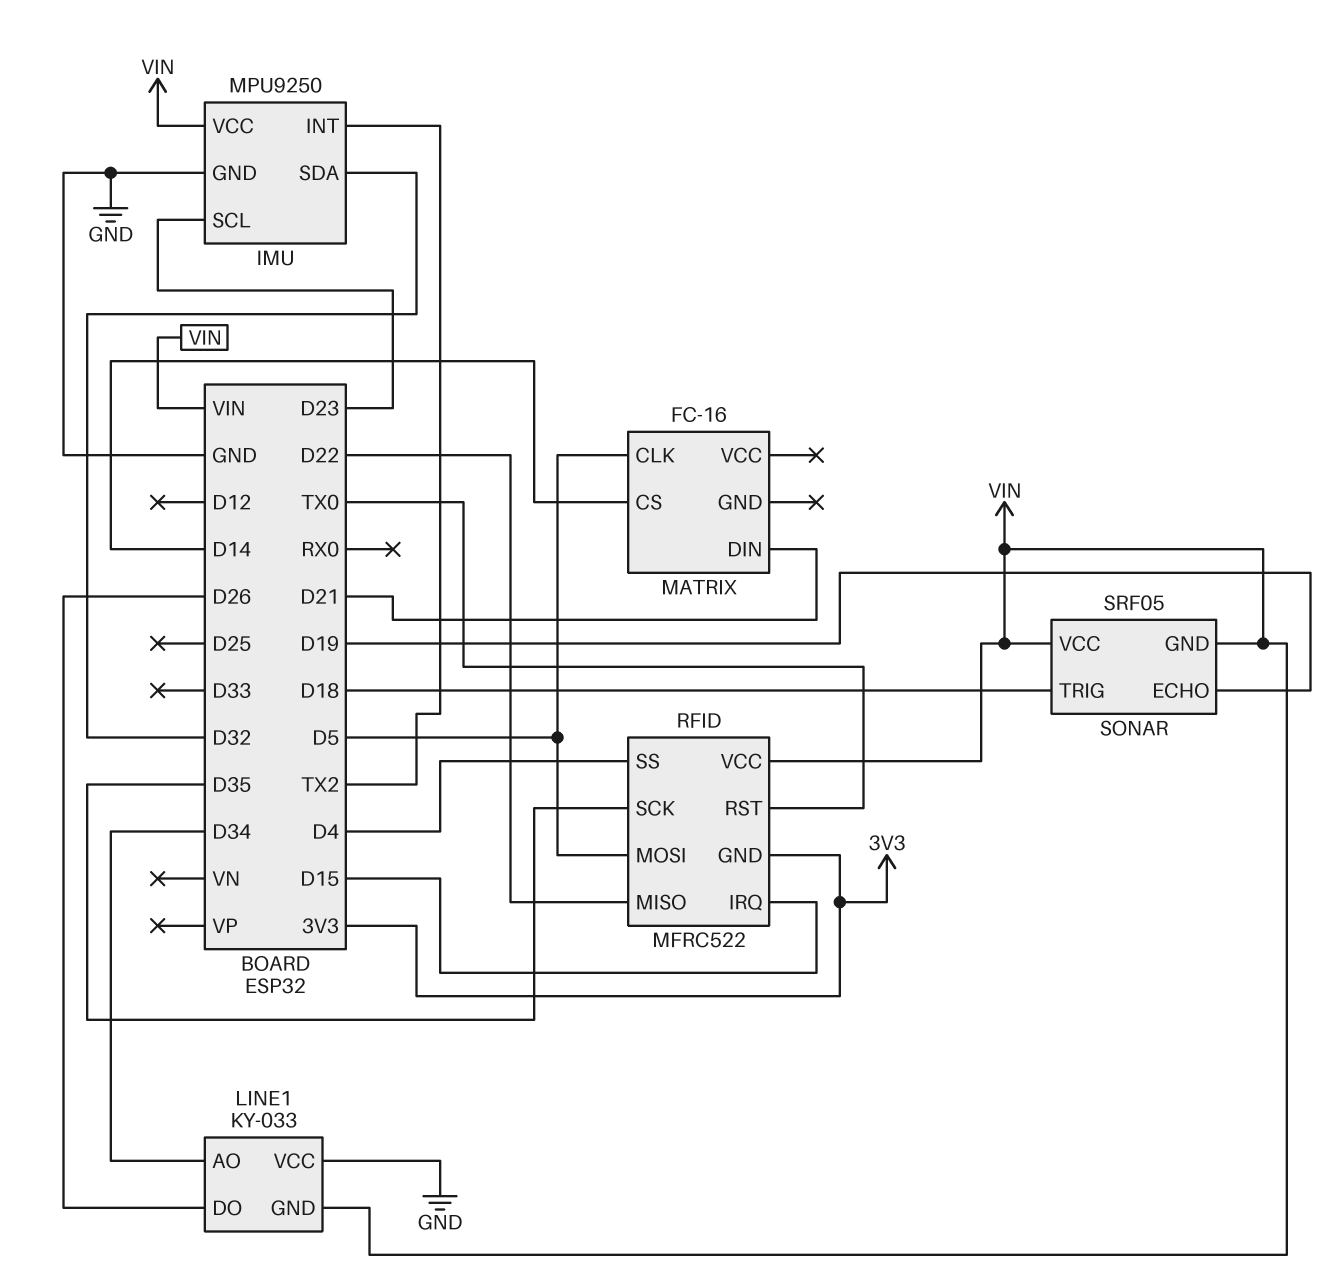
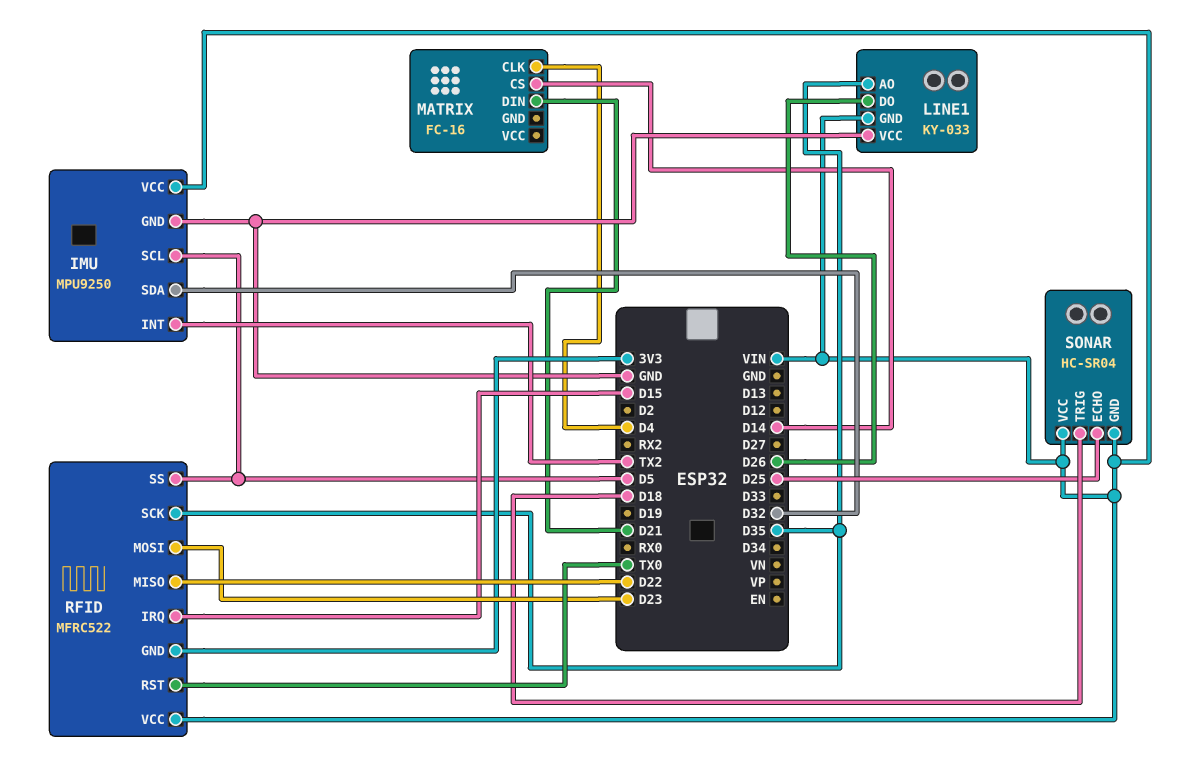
IMU pin SCL: D23 -> D5
LINE1 pin AO: D34 -> D35
MATRIX pin CLK: D5 -> D4
RFID pin MOSI: D5 -> D23
RFID pin SS: D4 -> D5
SONAR: SRF05 -> HC-SR04
SONAR pin ECHO: D19 -> D25

